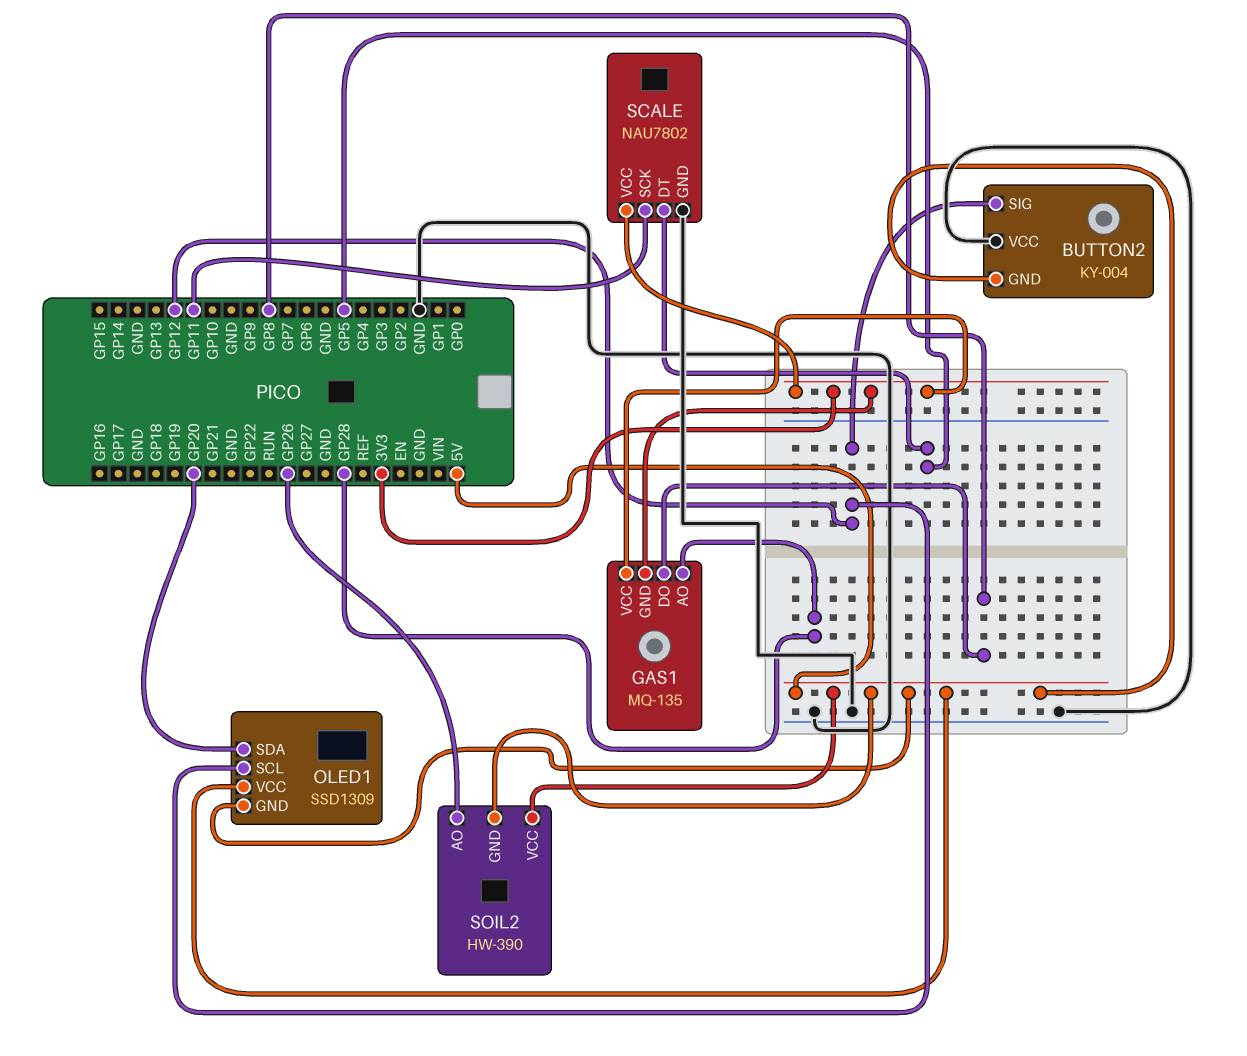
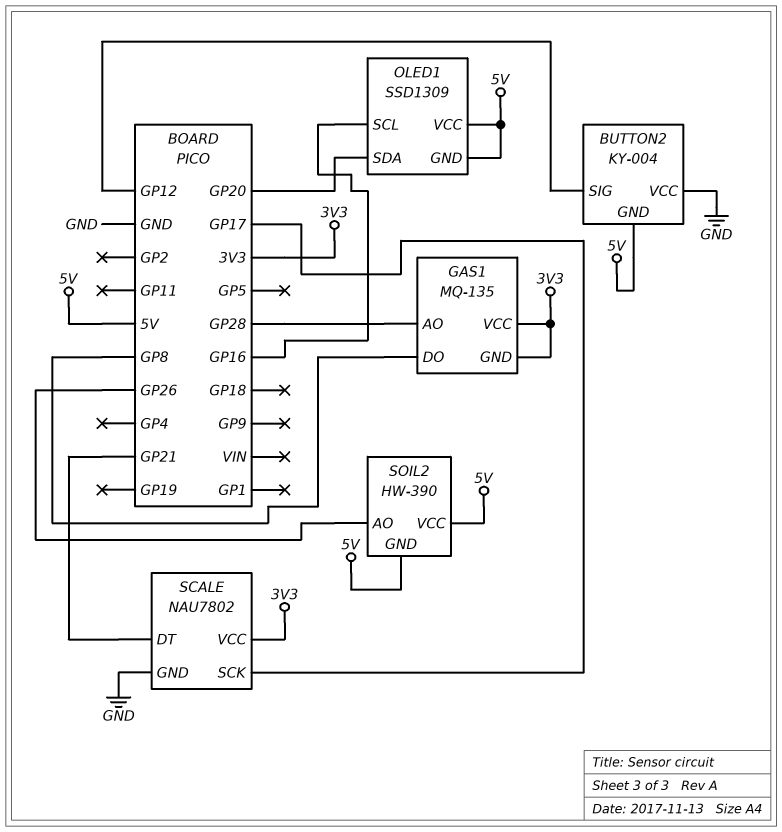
OLED1 pin SCL: GP12 -> GP16
SCALE pin DT: GP5 -> GP21
SCALE pin SCK: GP11 -> GP17

